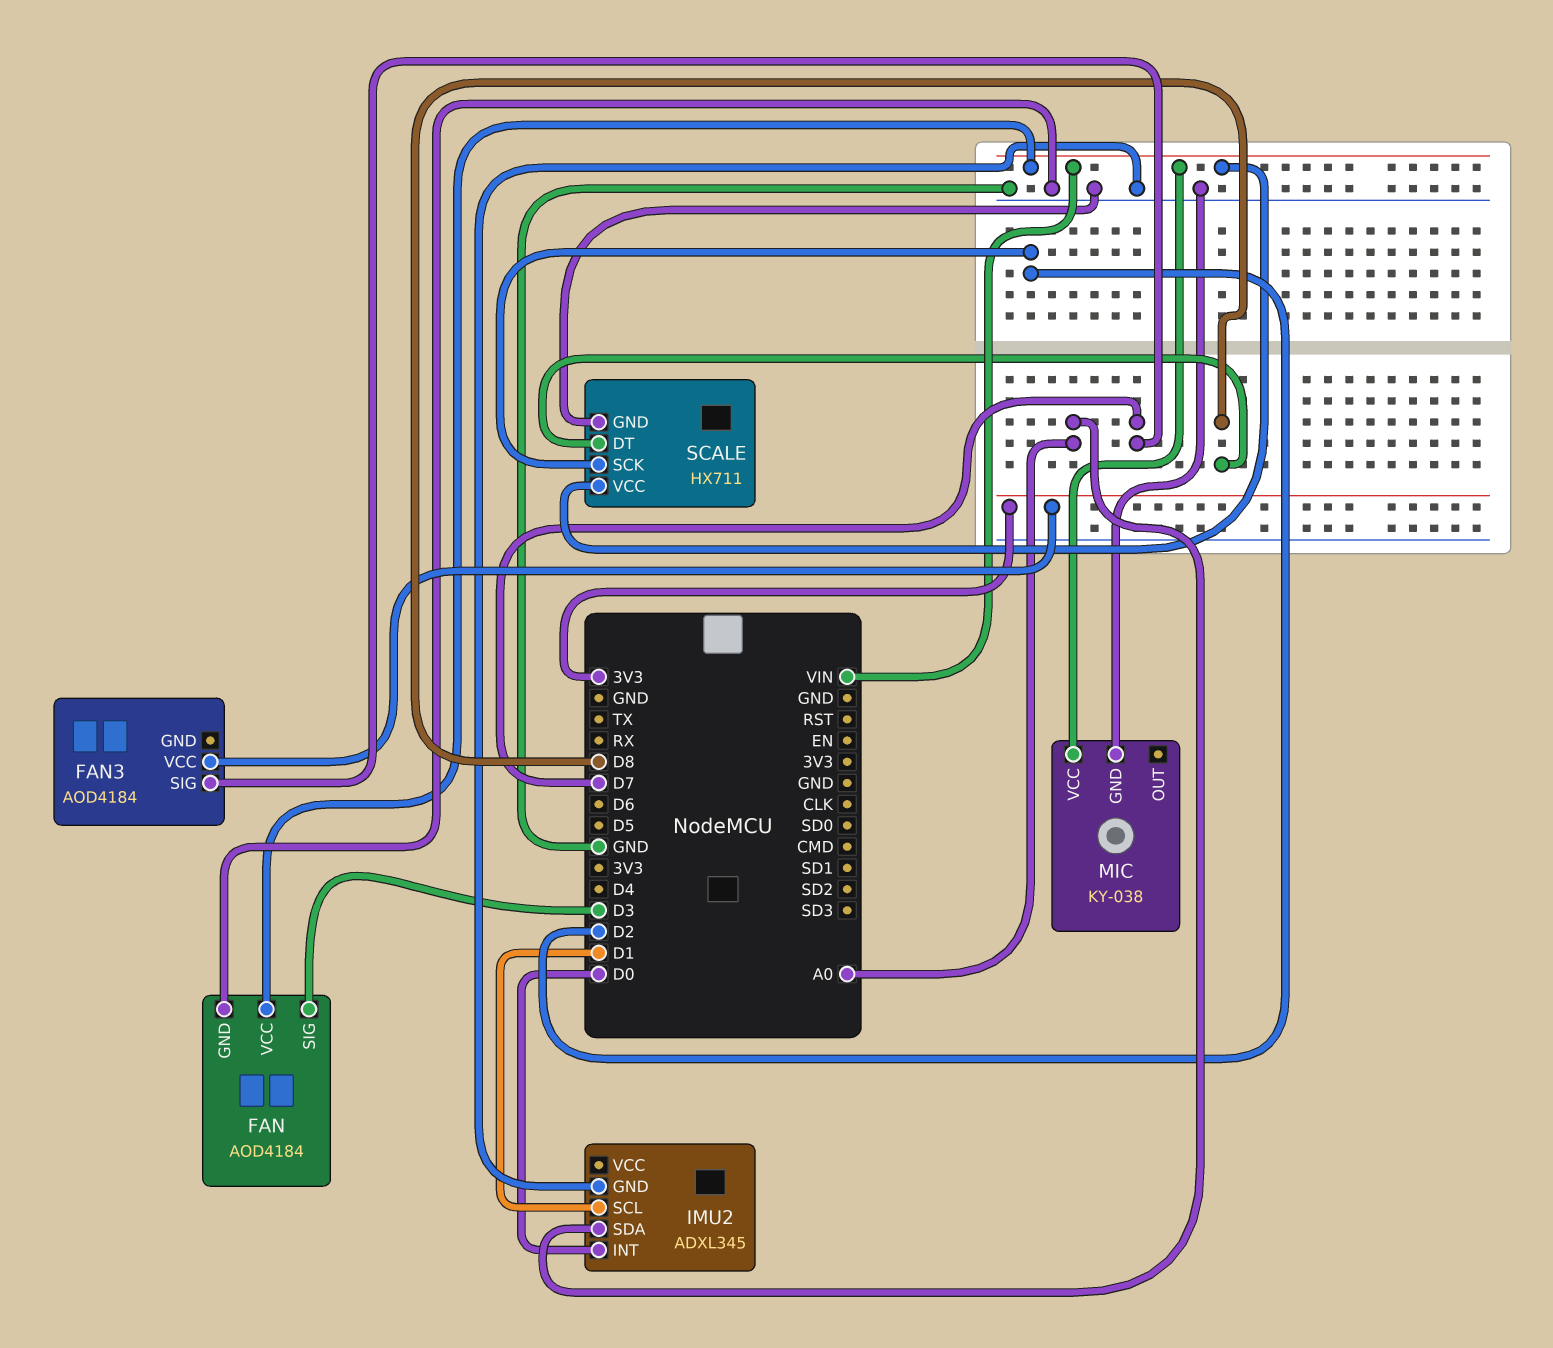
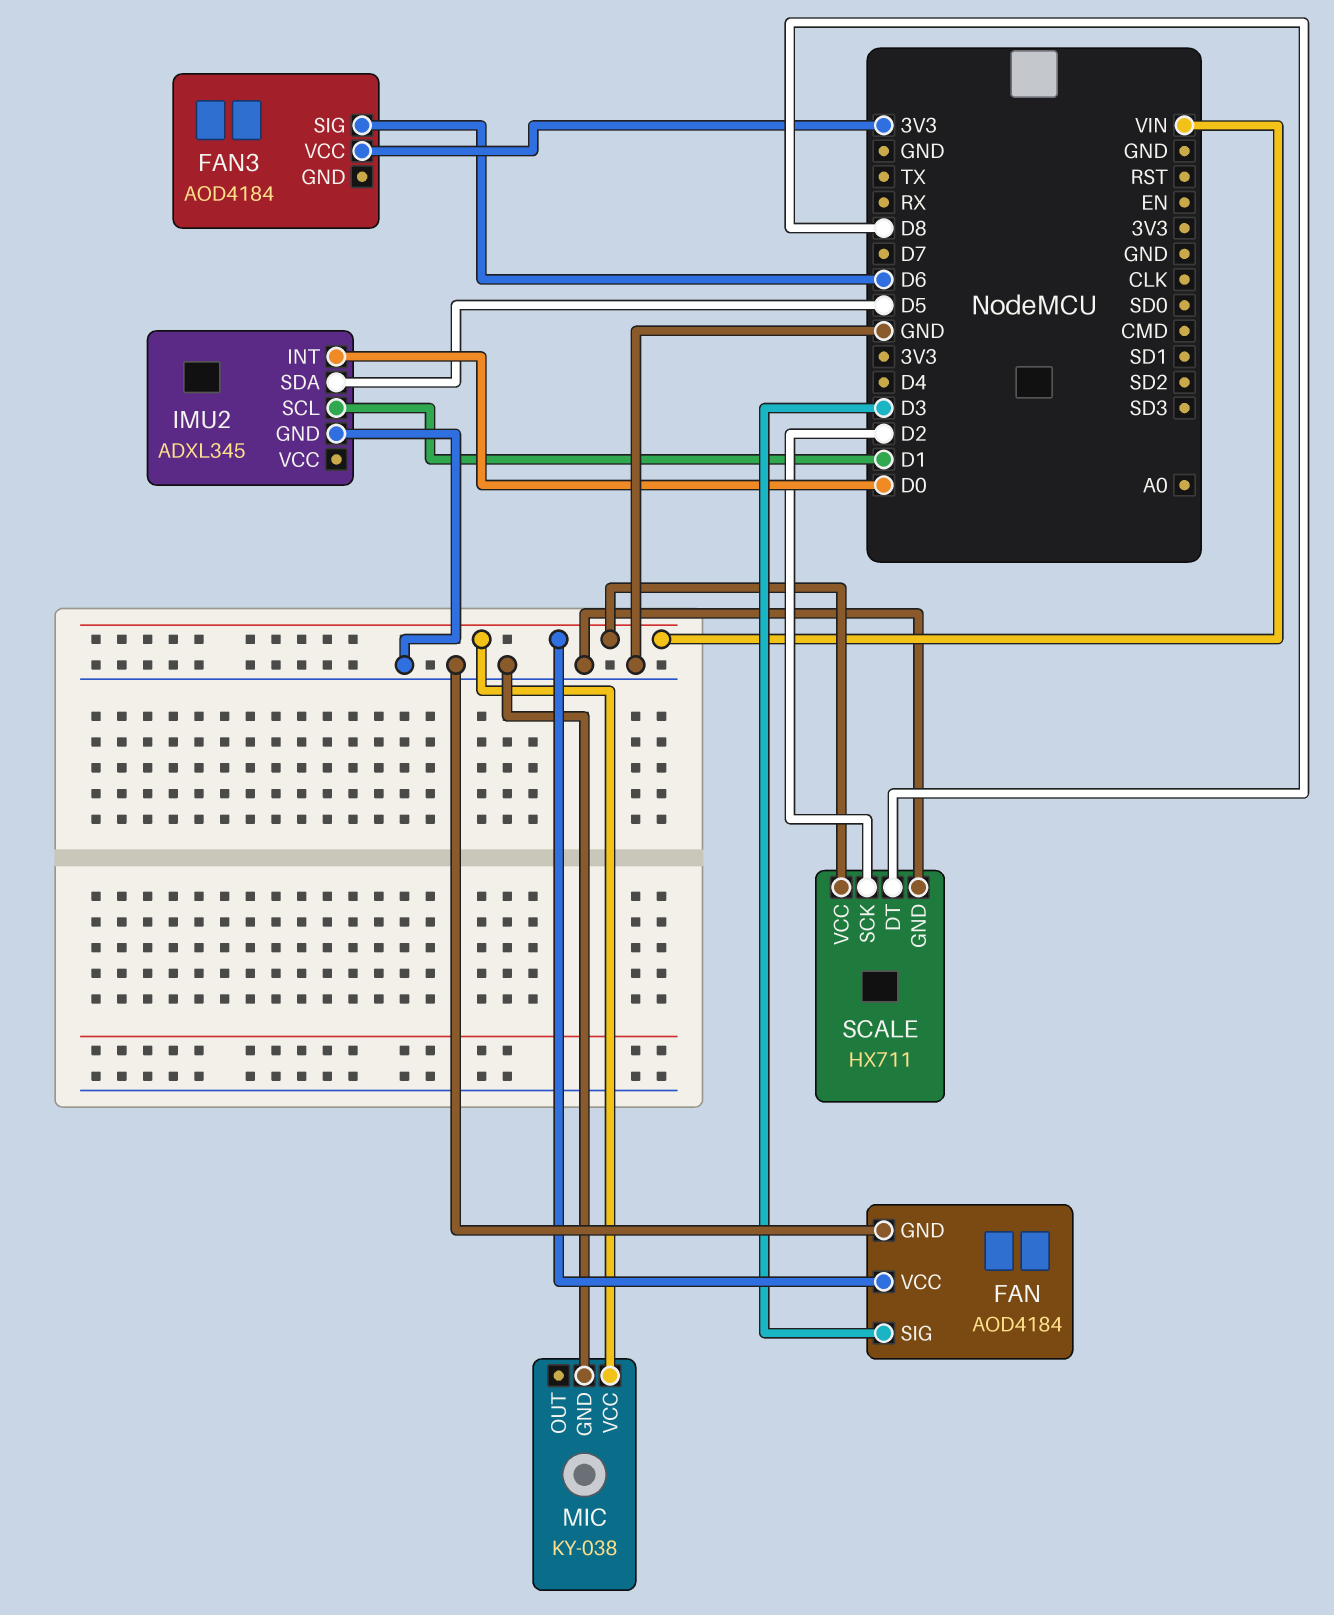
FAN3 pin SIG: D7 -> D6
IMU2 pin SDA: A0 -> D5

